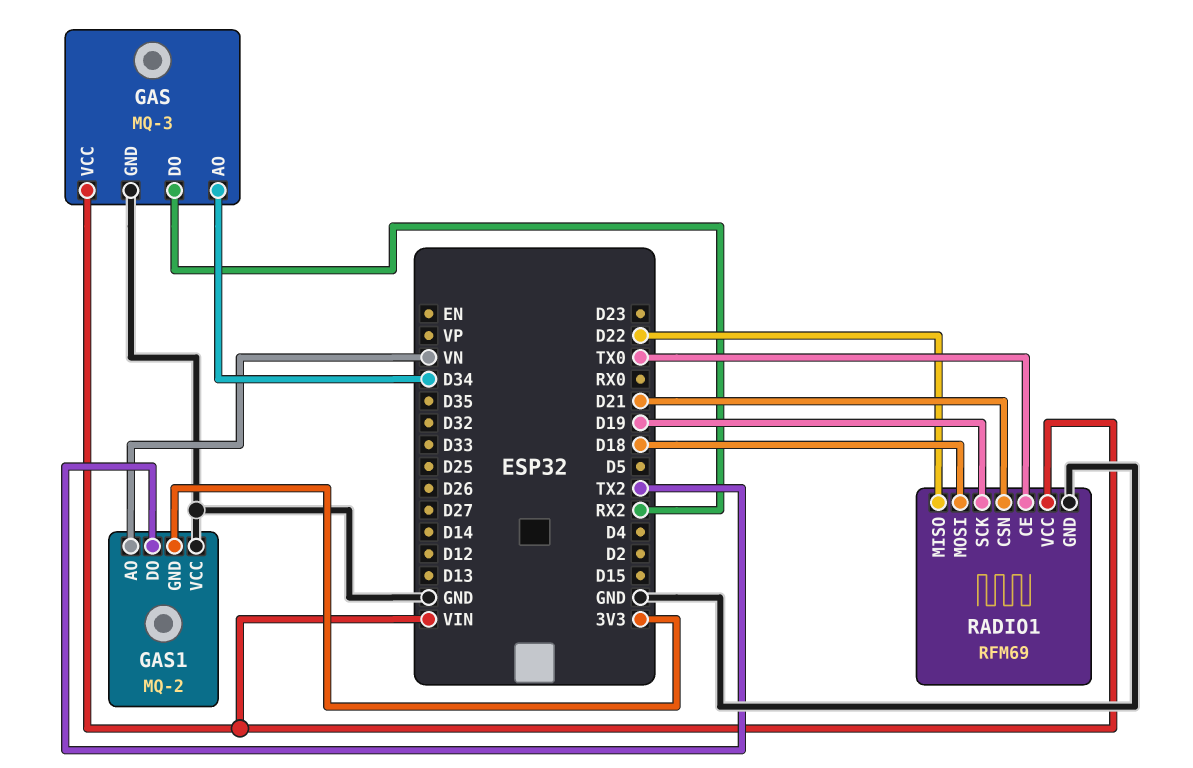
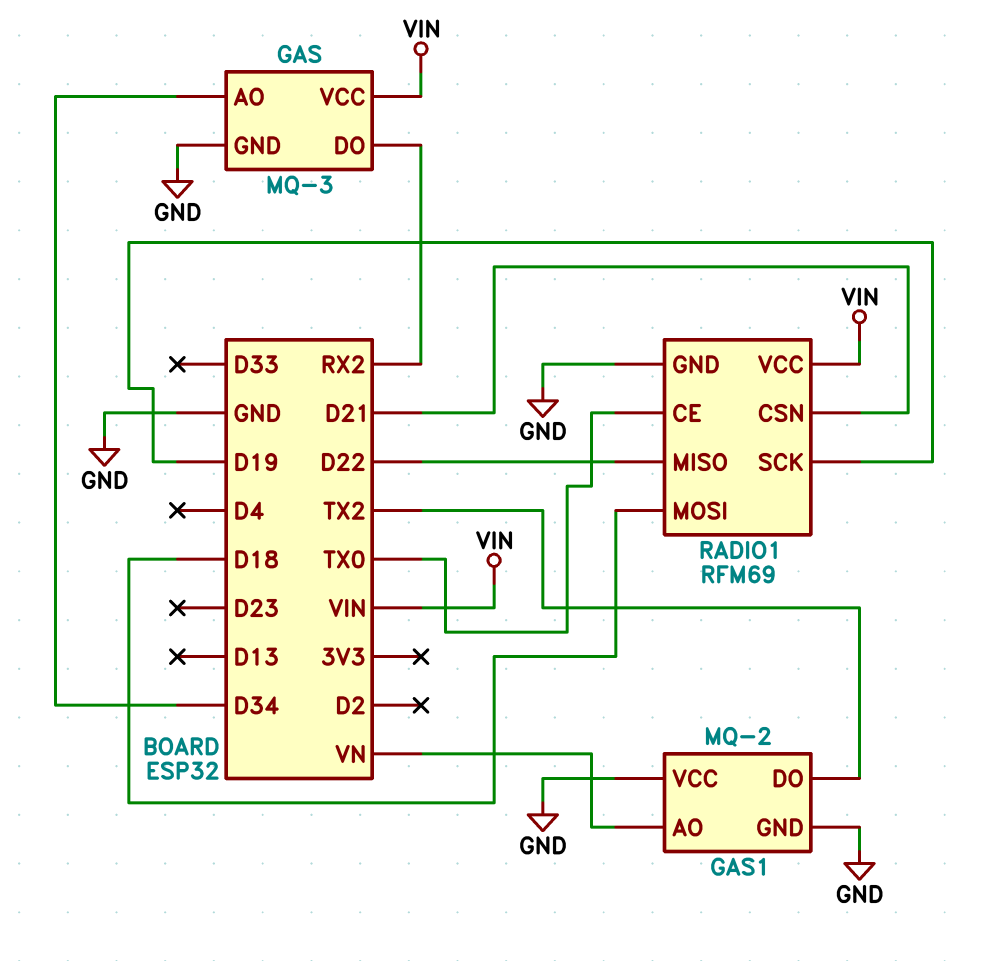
GAS1 pin GND: 3V3 -> GND

